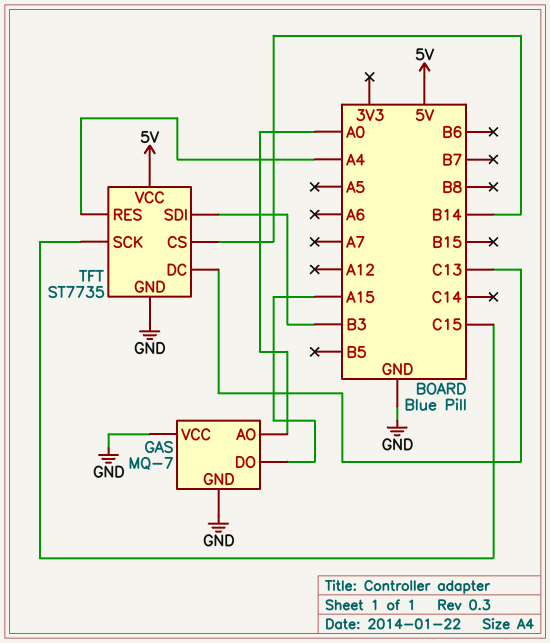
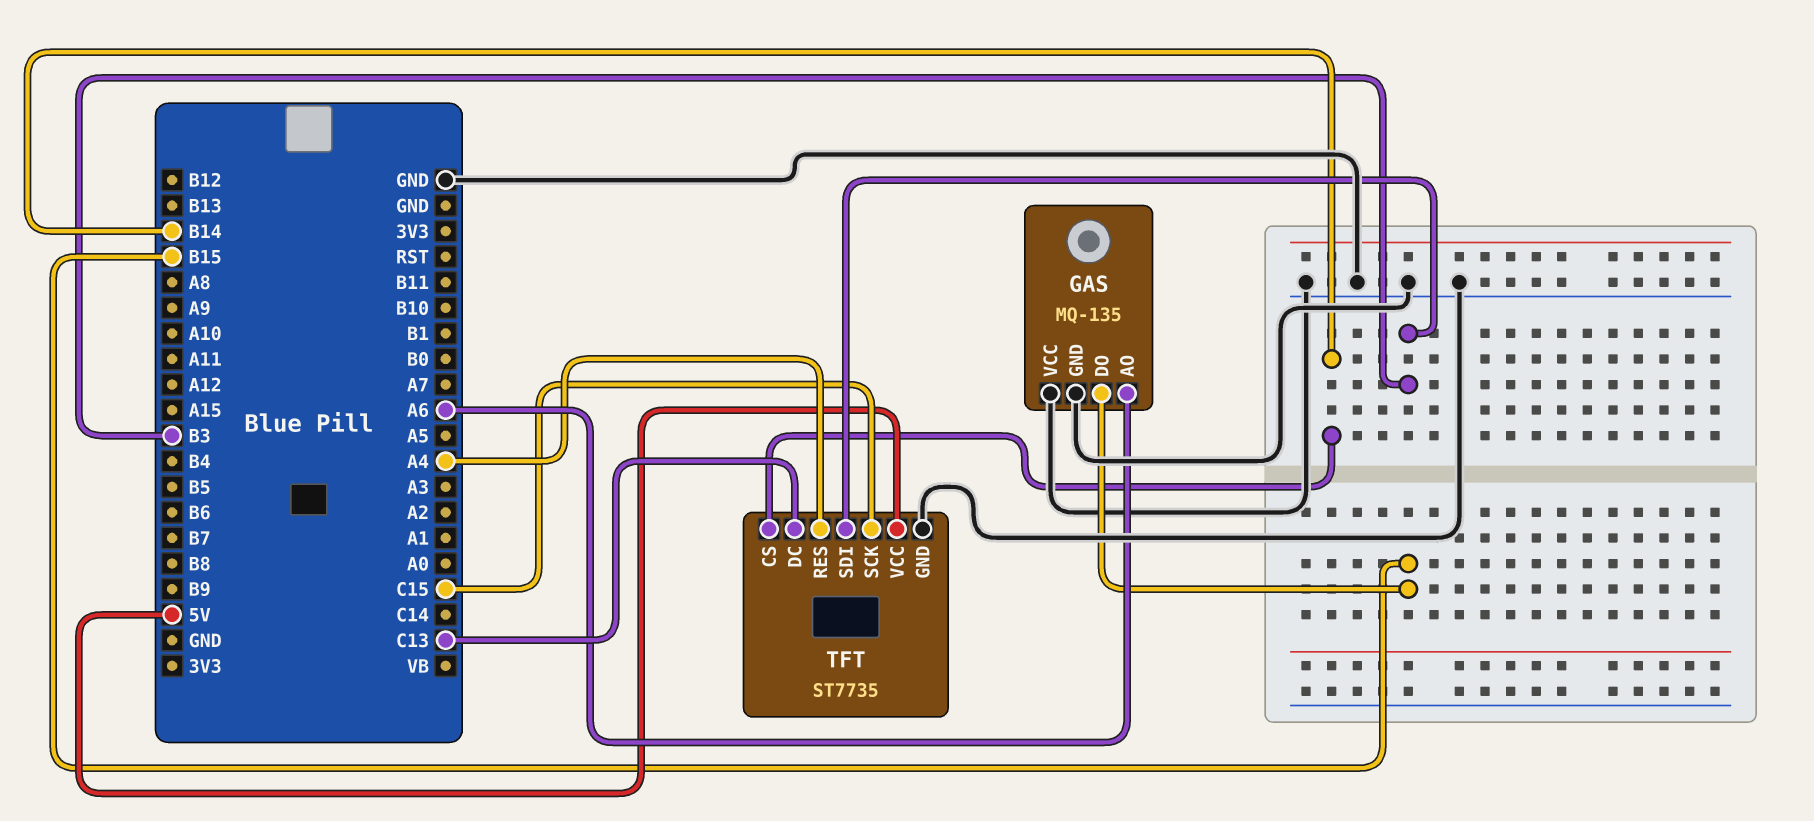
GAS: MQ-7 -> MQ-135
GAS pin AO: A0 -> A6
GAS pin DO: A15 -> B15

